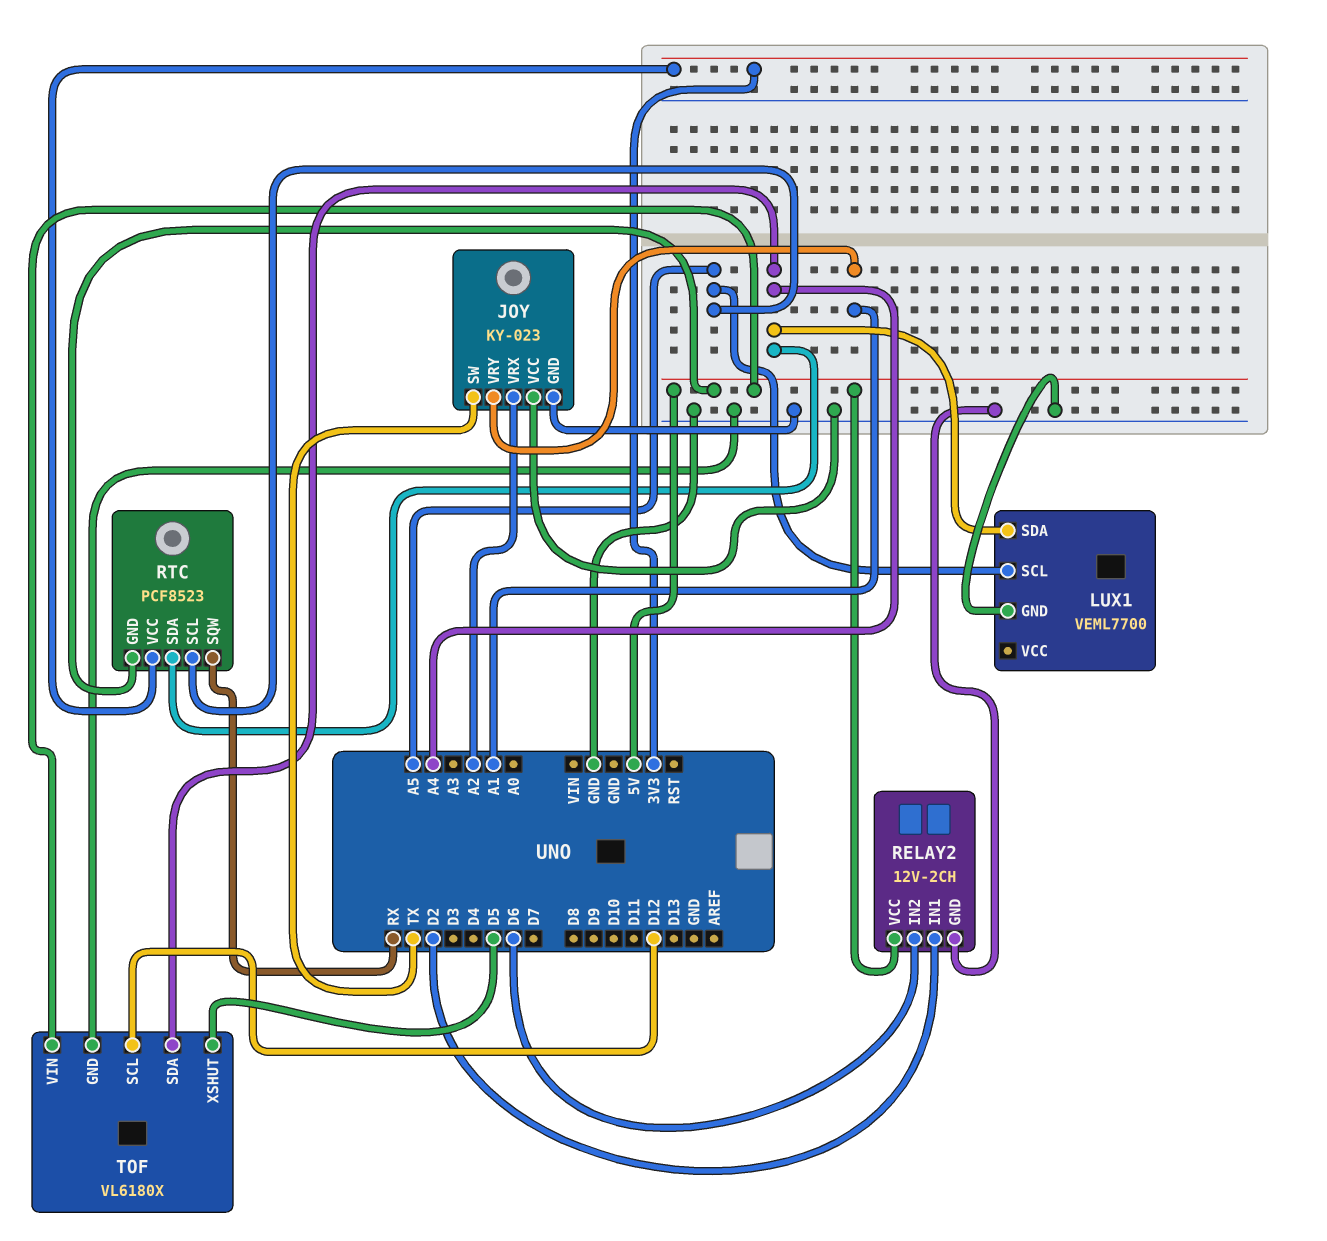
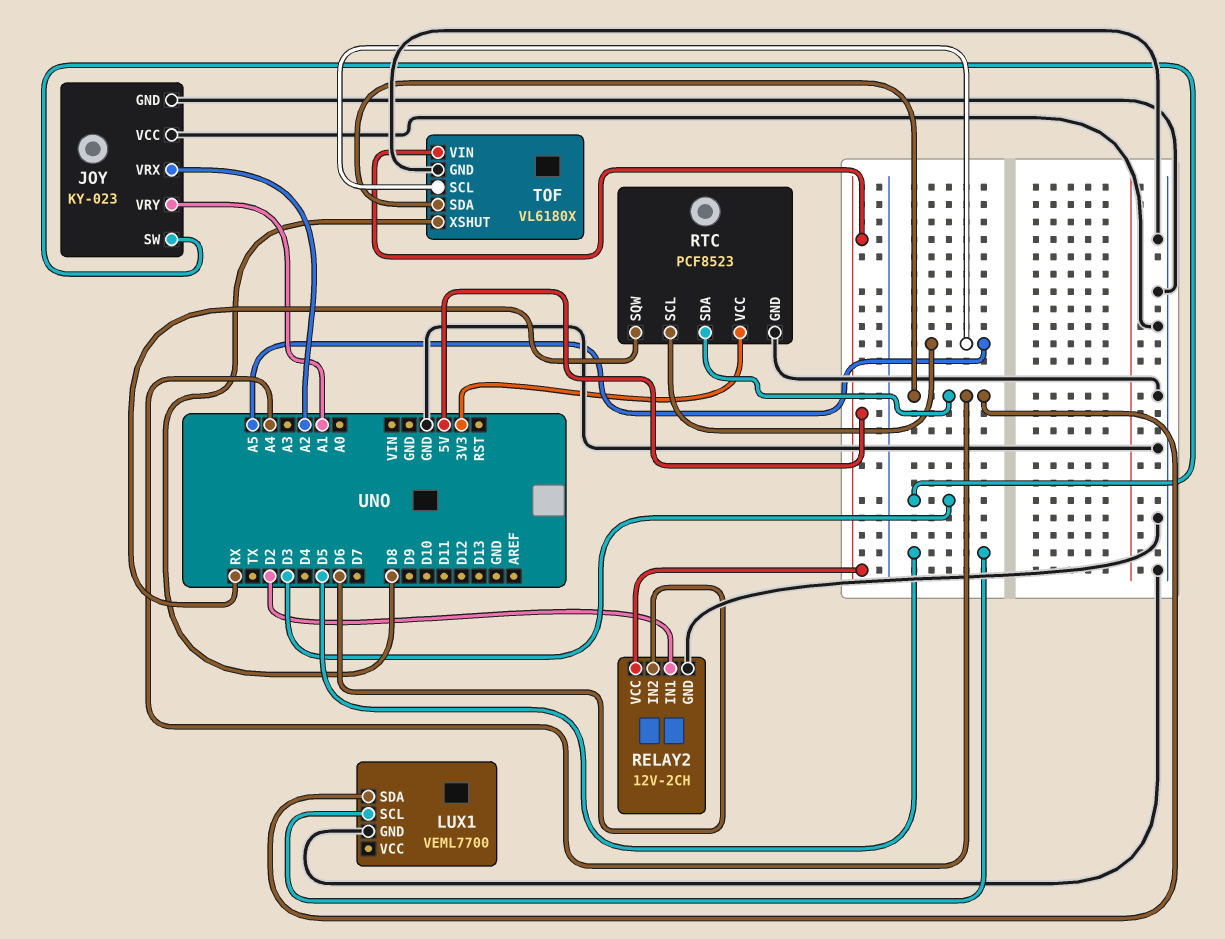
JOY pin SW: TX -> D3
LUX1 pin SCL: A5 -> D5
RTC pin GND: 5V -> GND
TOF pin SCL: D12 -> A5
TOF pin XSHUT: D5 -> D8

